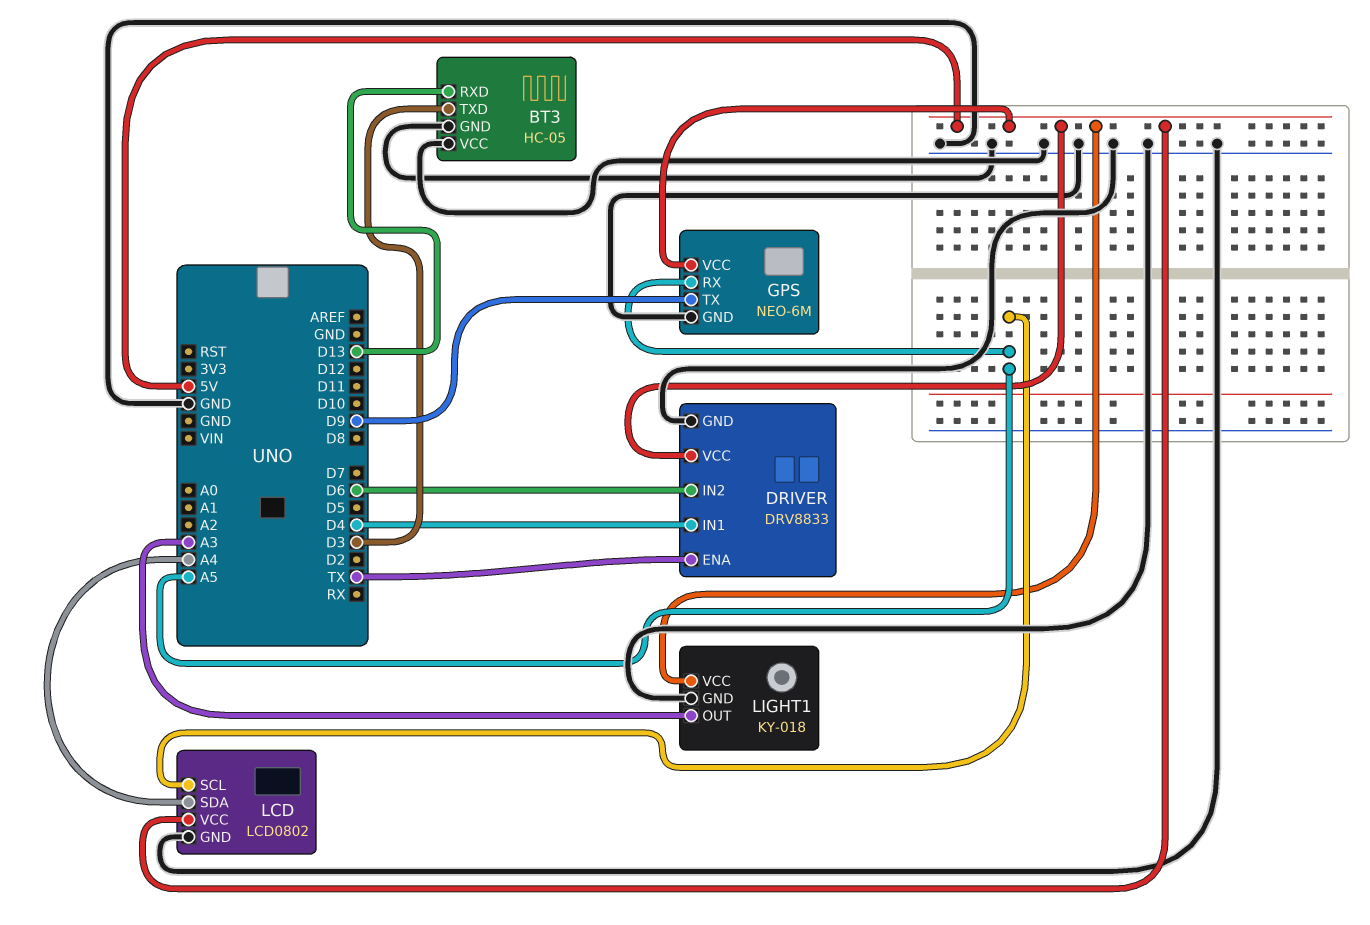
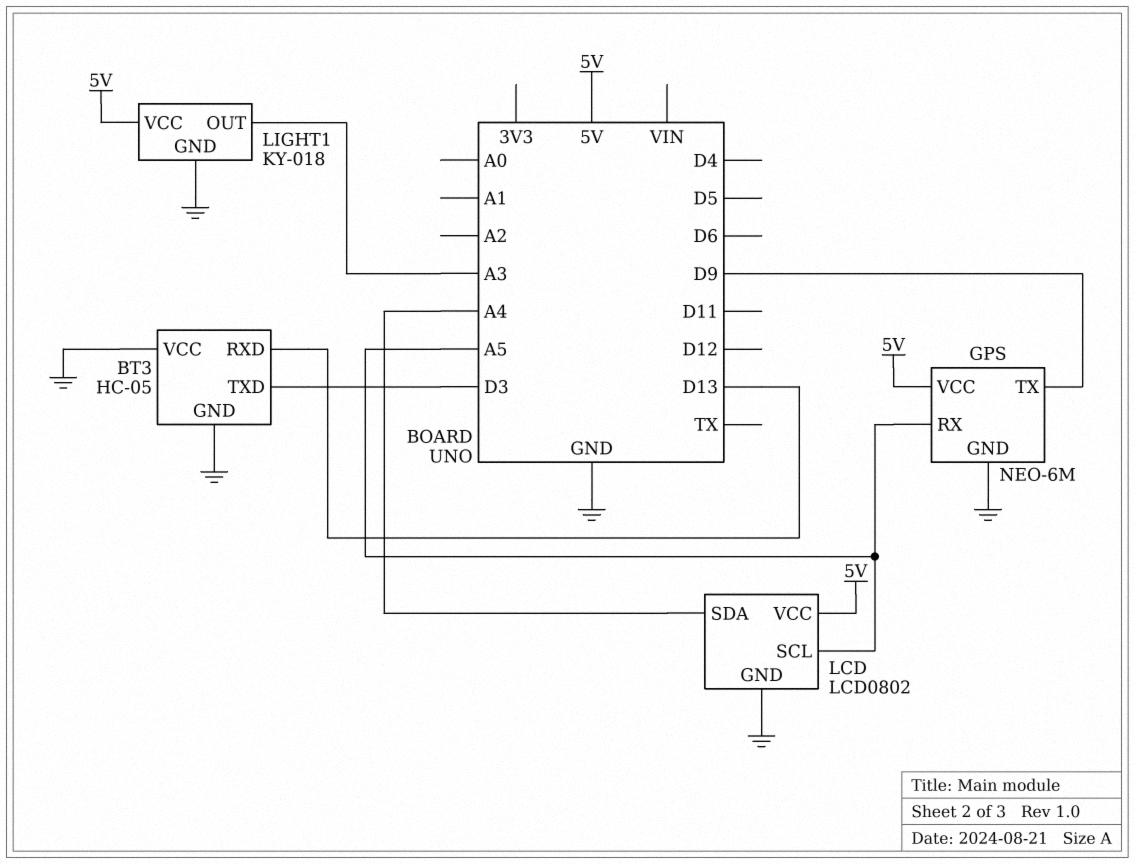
DRIVER: DRV8833 -> none
DRIVER pin ENA: TX -> none
DRIVER pin GND: GND -> none
DRIVER pin IN1: D4 -> none
DRIVER pin IN2: D6 -> none
DRIVER pin VCC: 5V -> none

